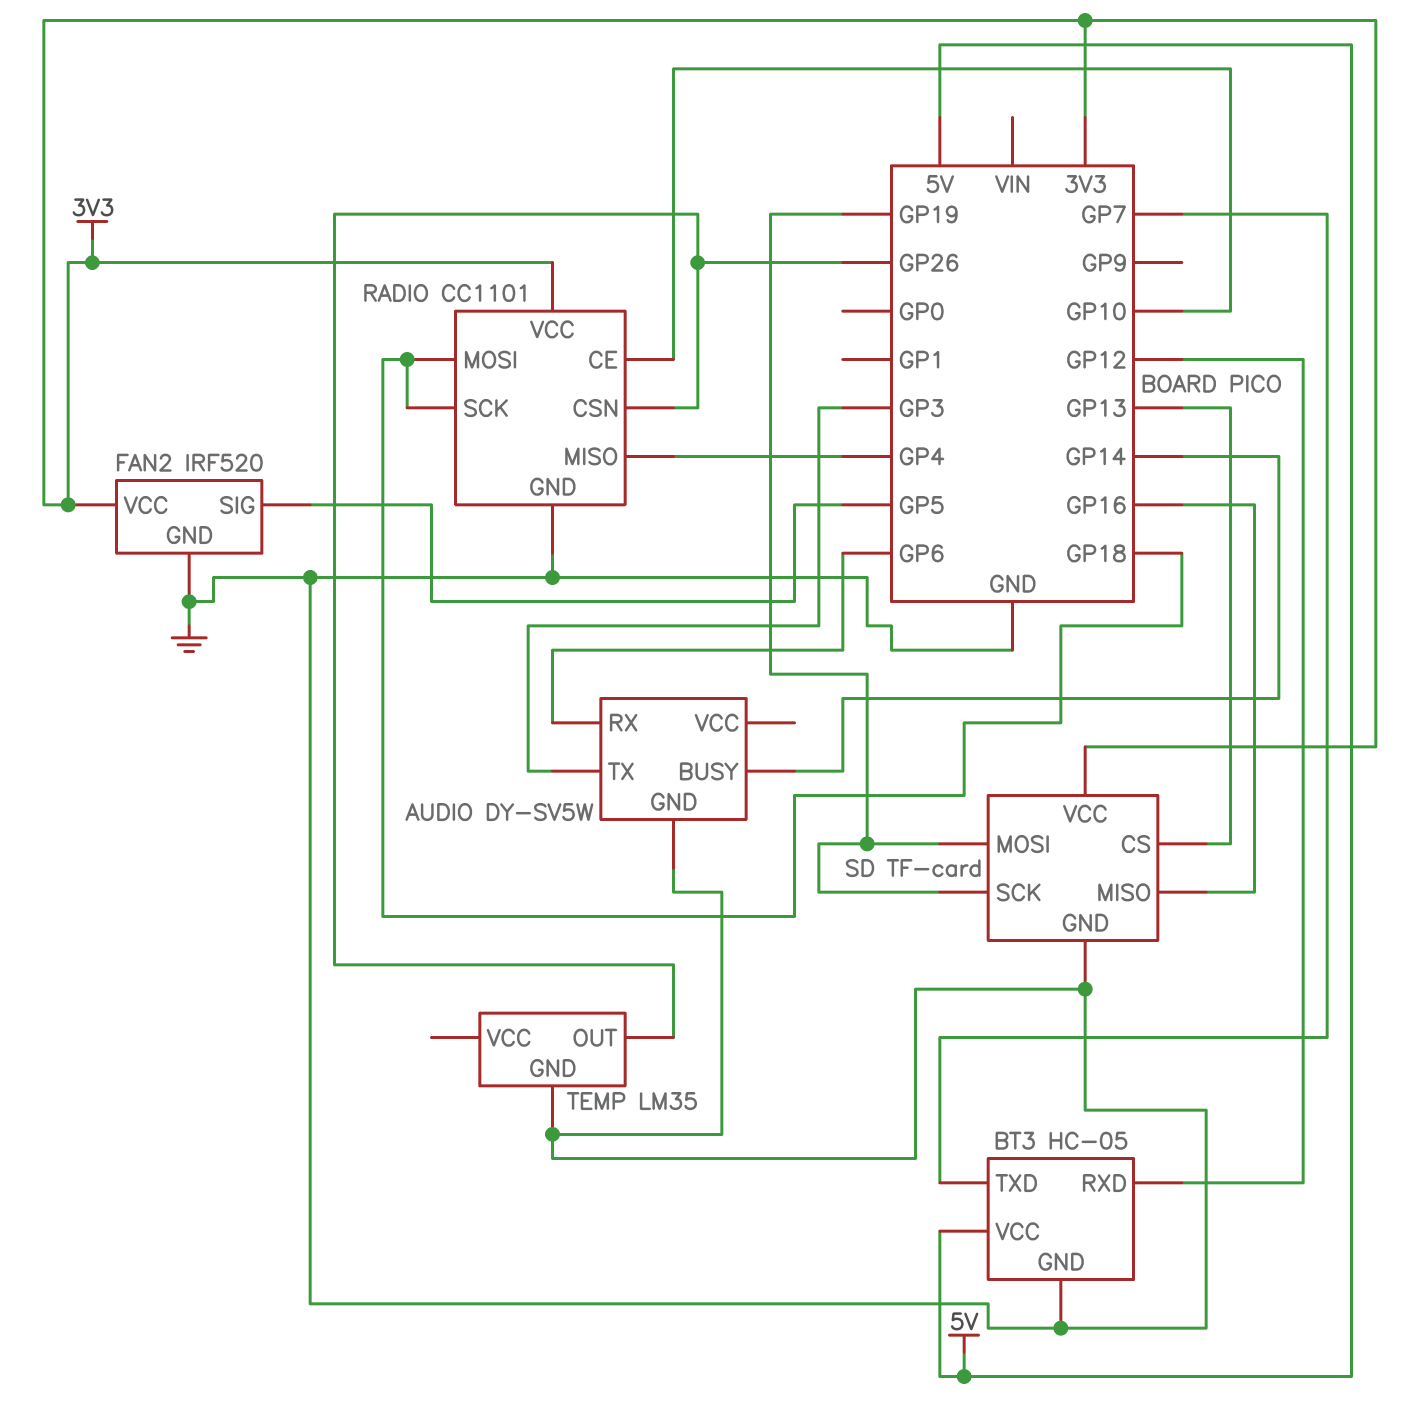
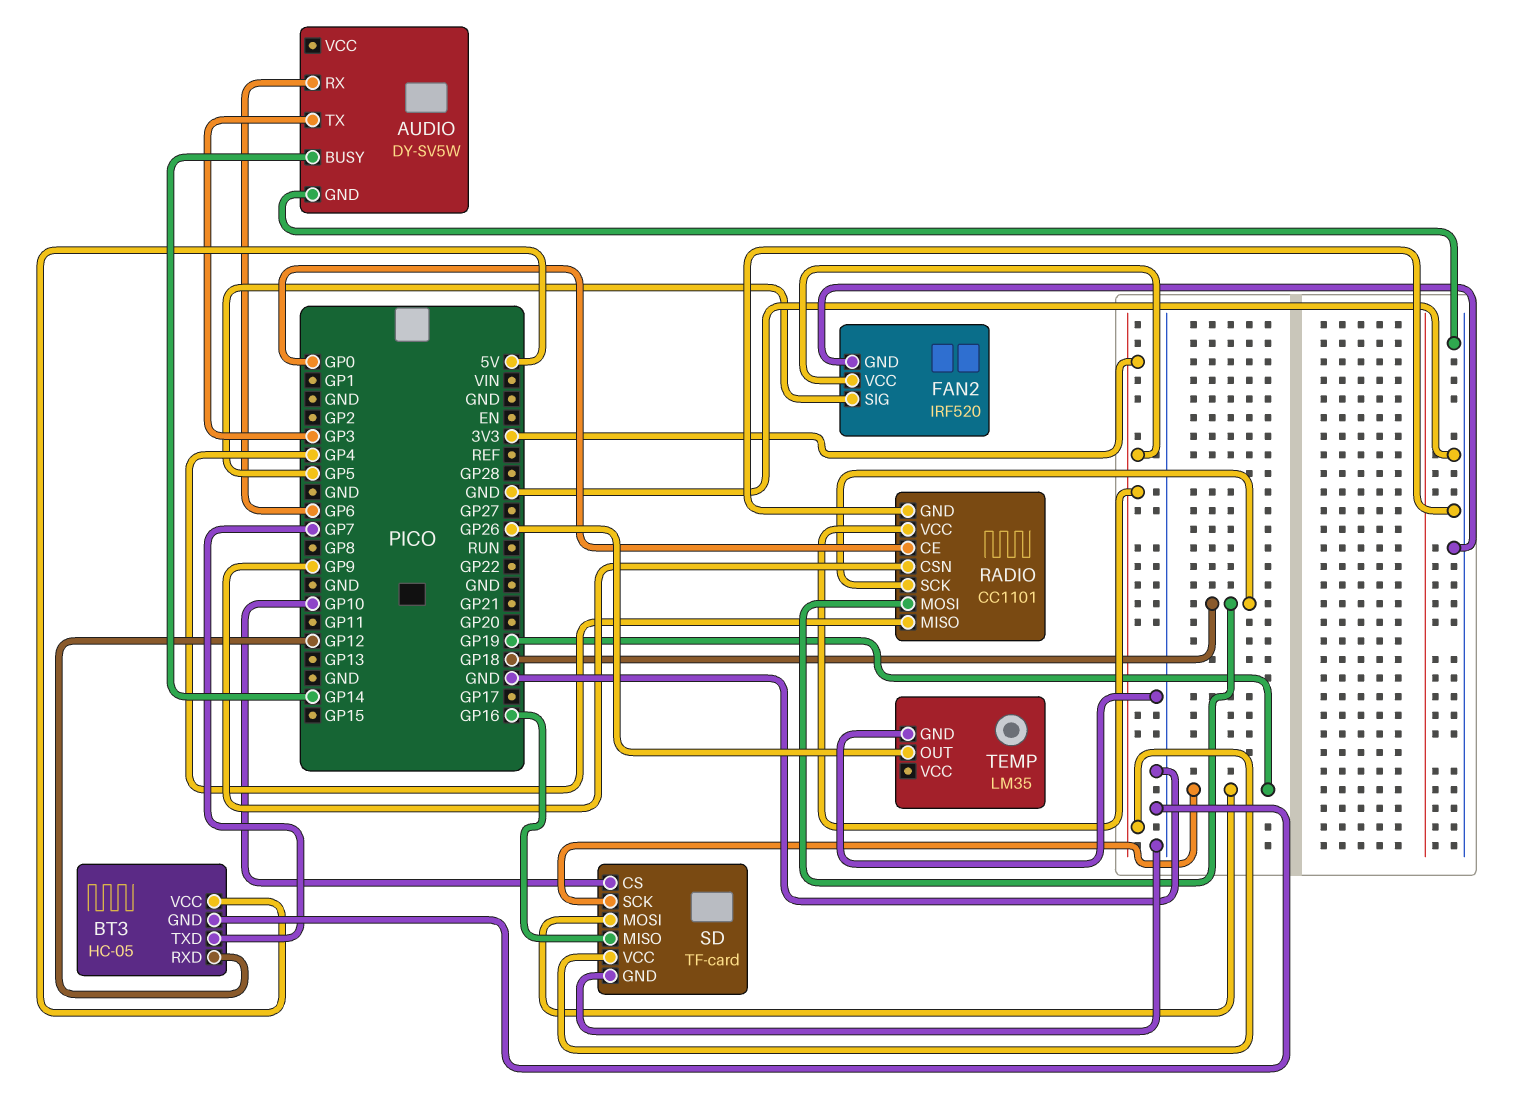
RADIO pin CE: GP10 -> GP0
RADIO pin CSN: GP26 -> GP9
SD pin CS: GP13 -> GP10

